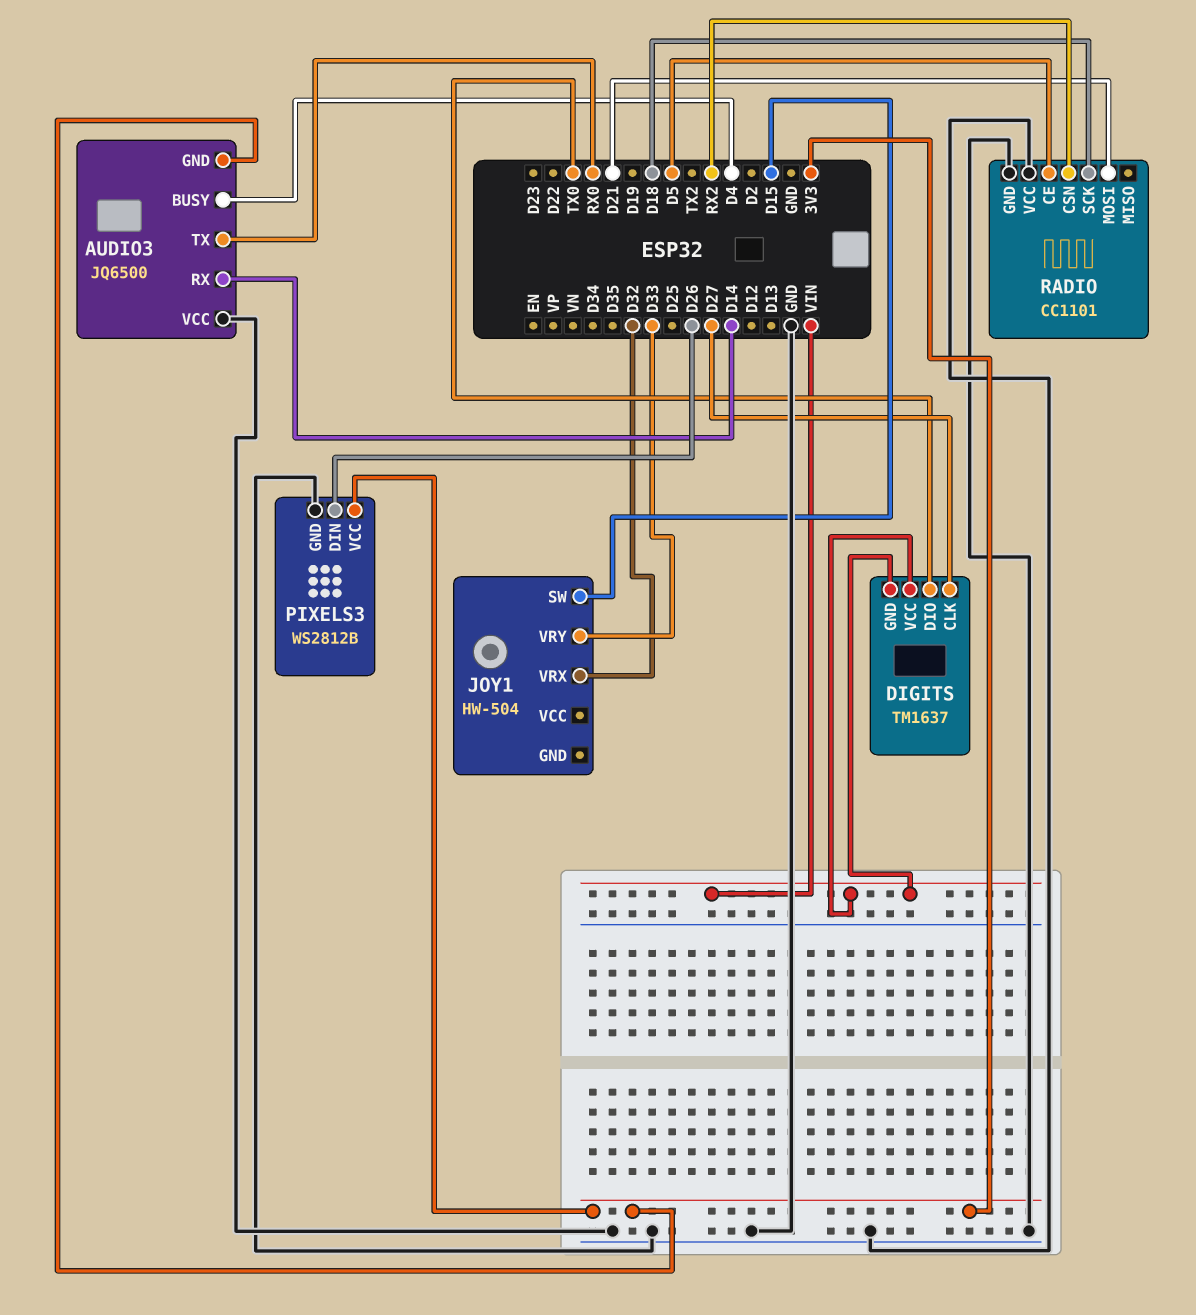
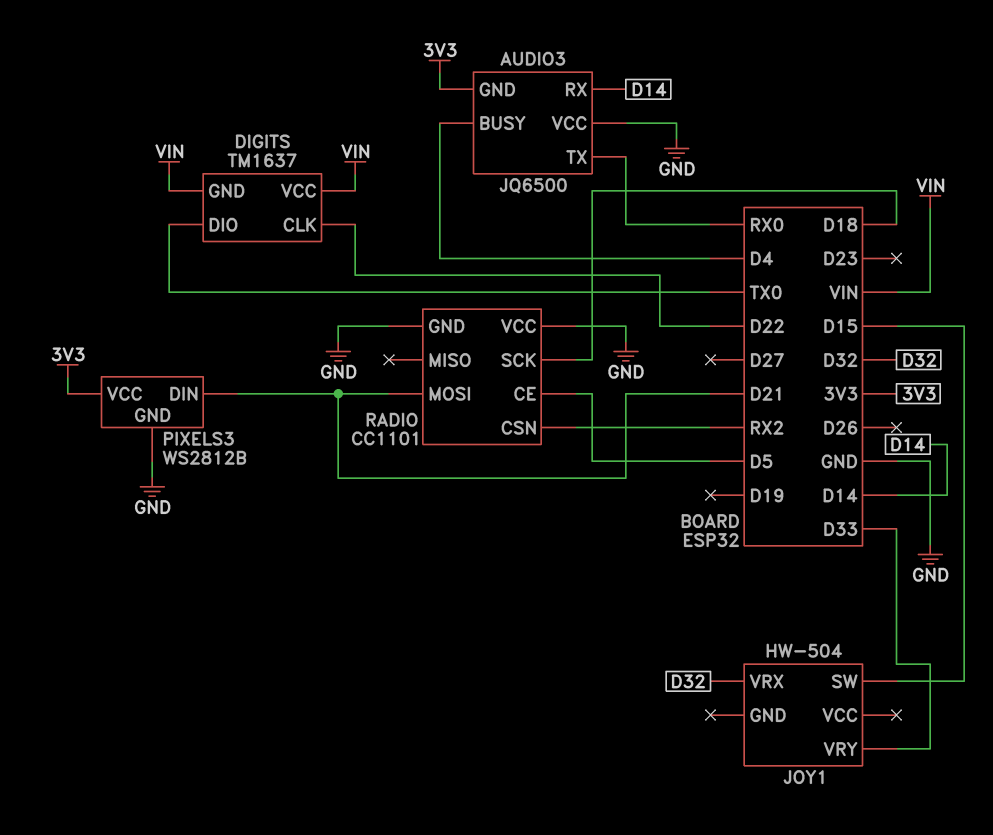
DIGITS pin CLK: D27 -> D22
PIXELS3 pin DIN: D26 -> D21

